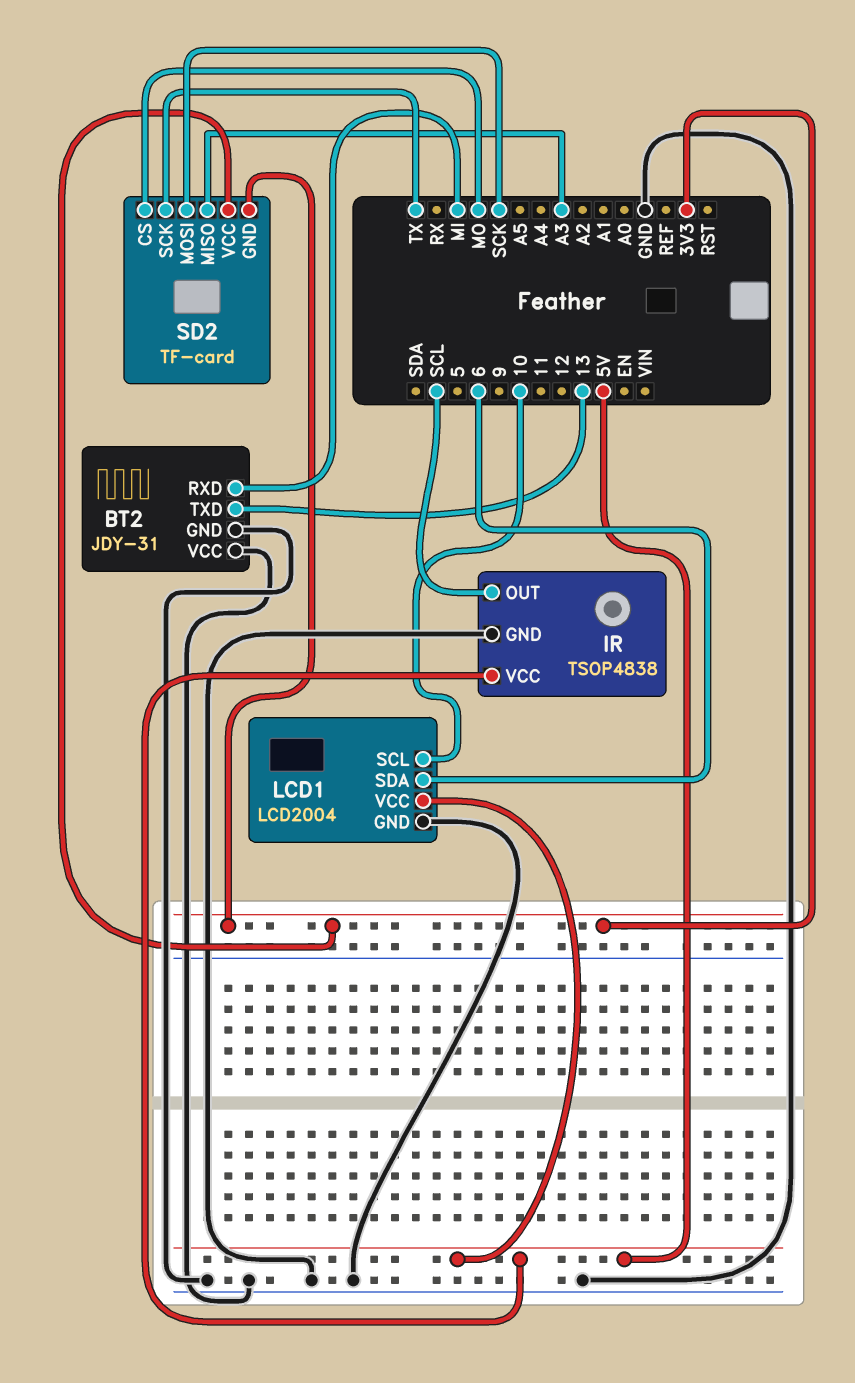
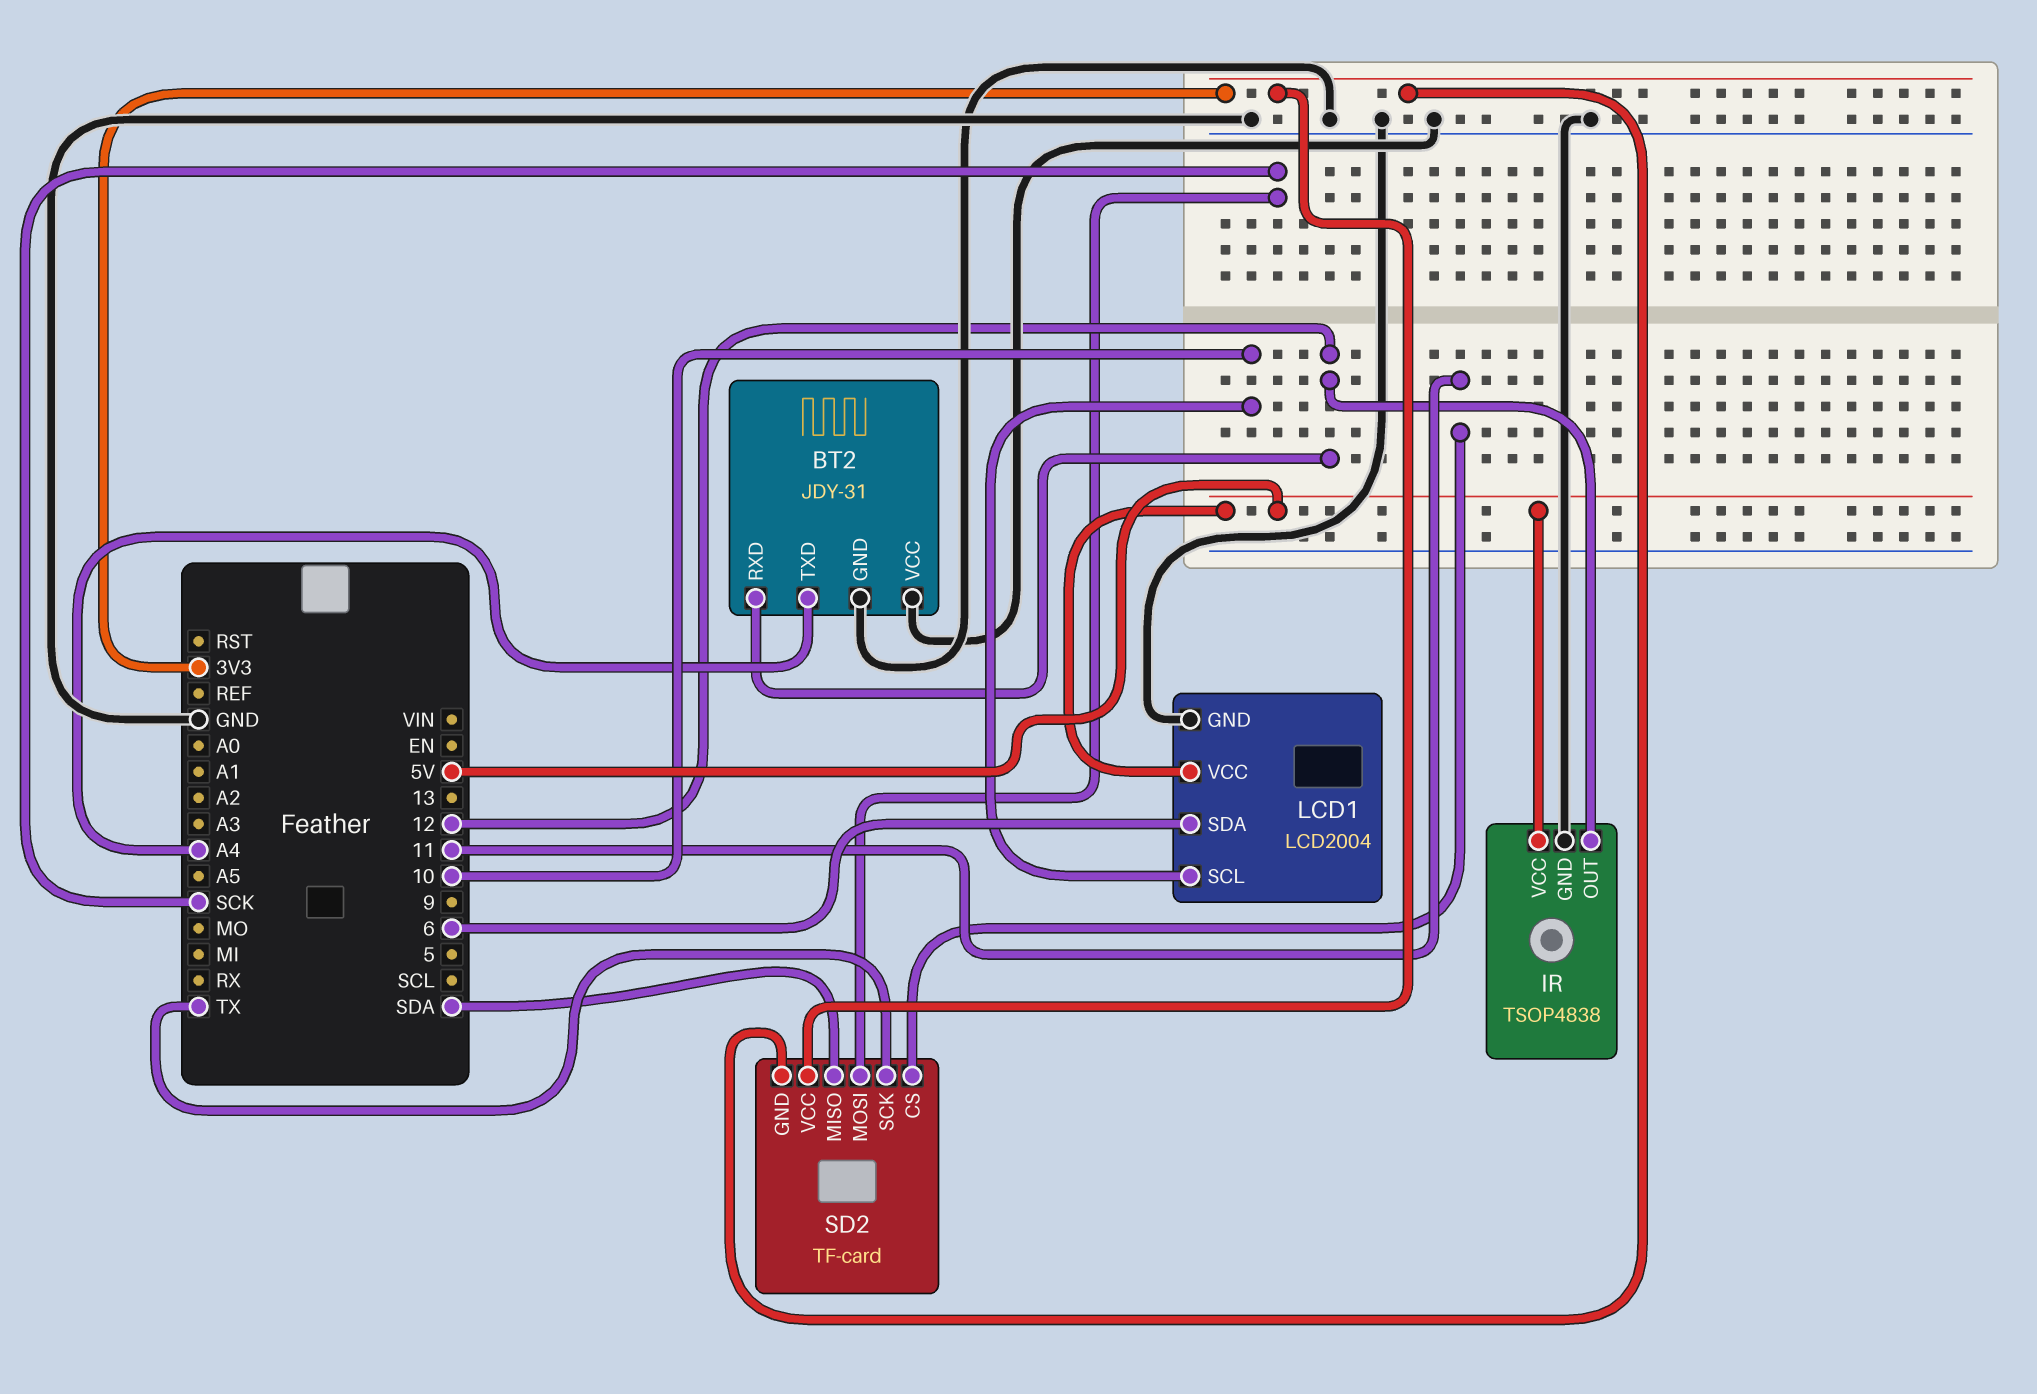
BT2 pin RXD: MI -> 12
BT2 pin TXD: 13 -> A4
IR pin OUT: SCL -> 12
SD2 pin CS: MO -> 11
SD2 pin MISO: A3 -> SDA

